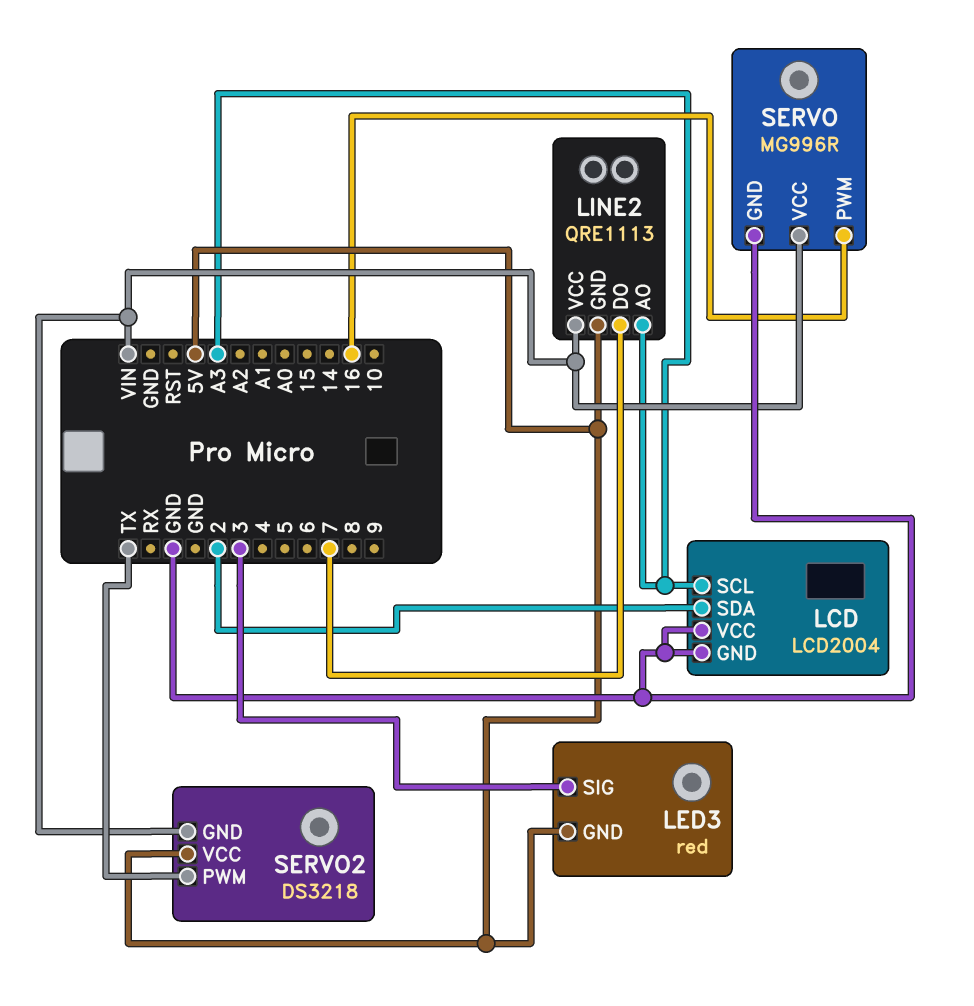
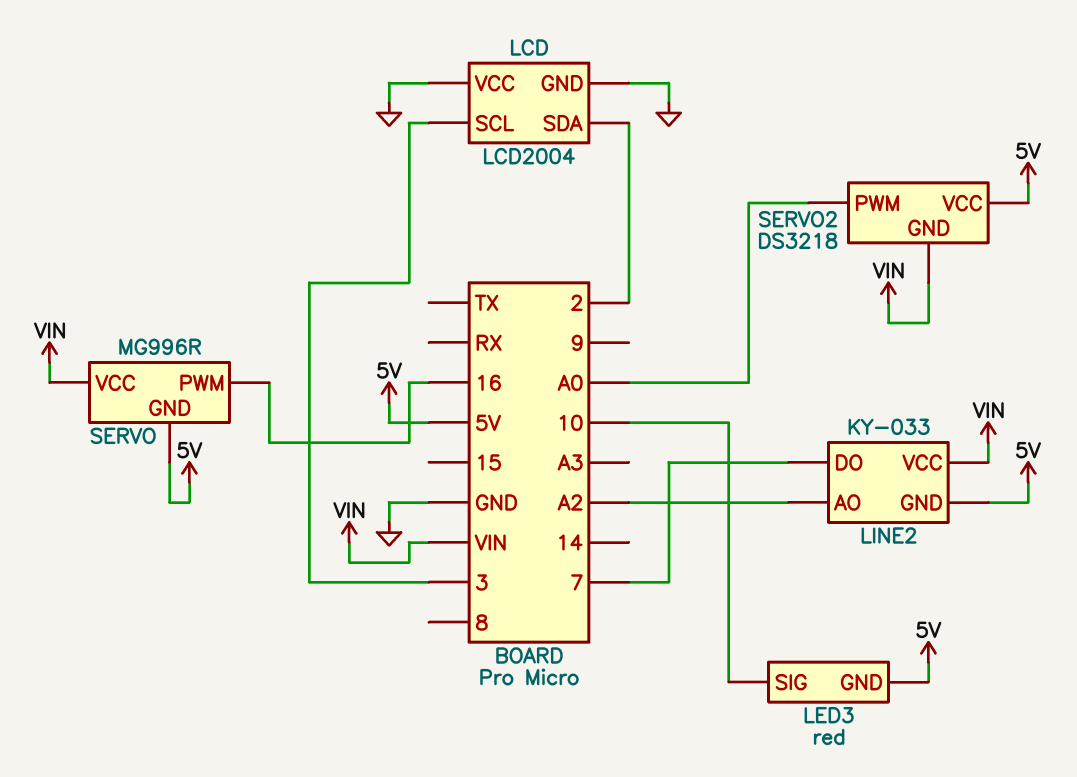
LCD pin SCL: A3 -> 3
LED3 pin SIG: 3 -> 10
LINE2: QRE1113 -> KY-033
LINE2 pin AO: A3 -> A2
SERVO pin GND: GND -> 5V
SERVO2 pin PWM: TX -> A0

